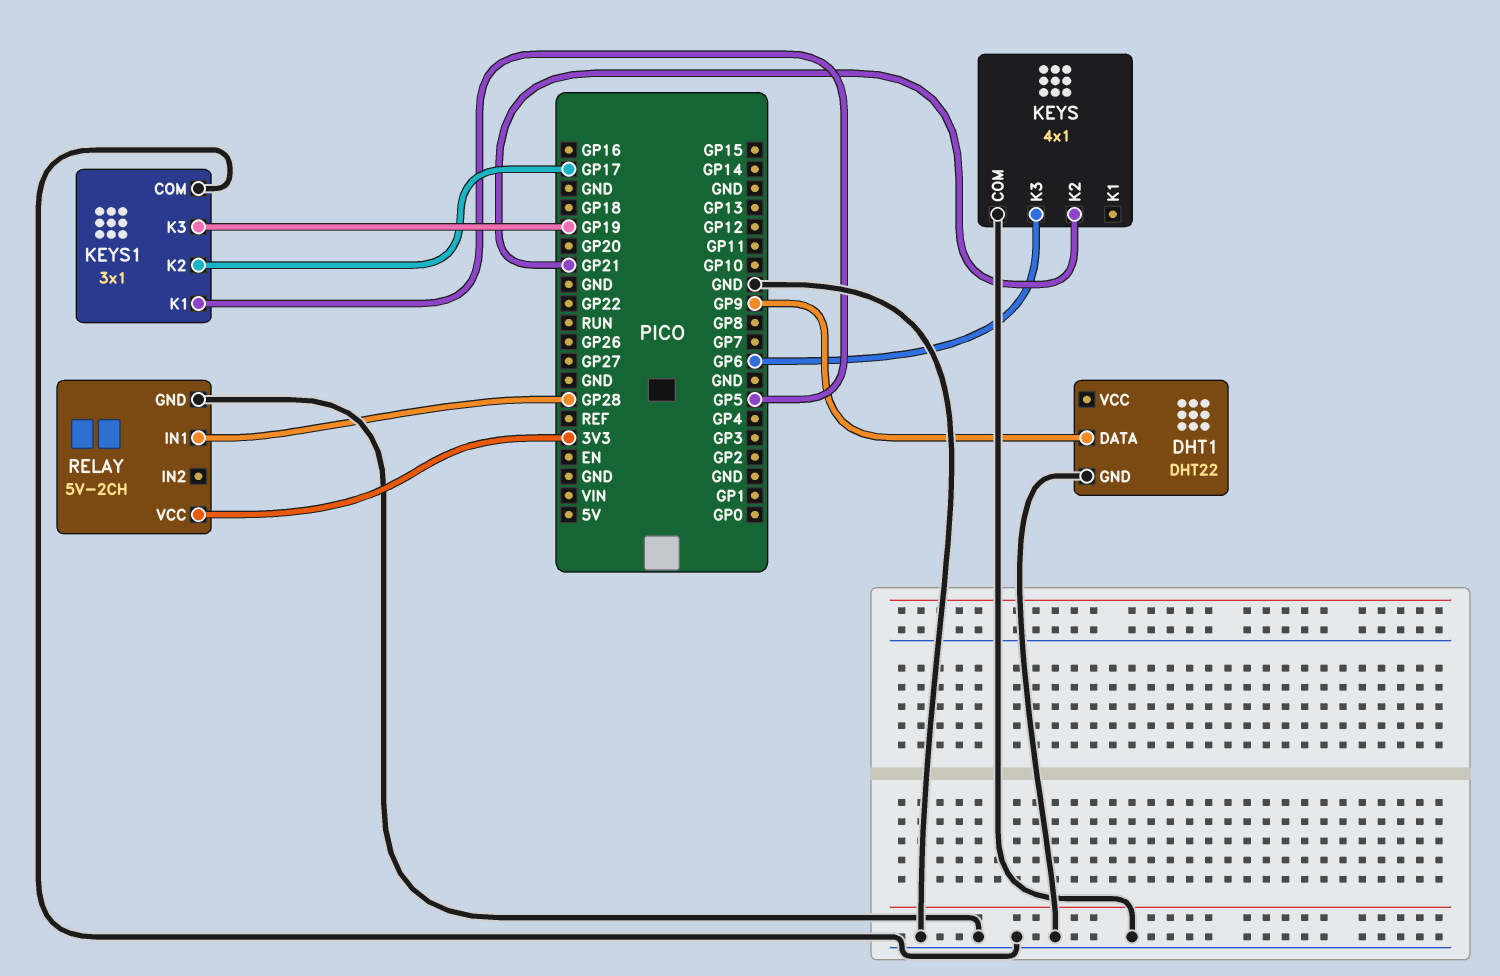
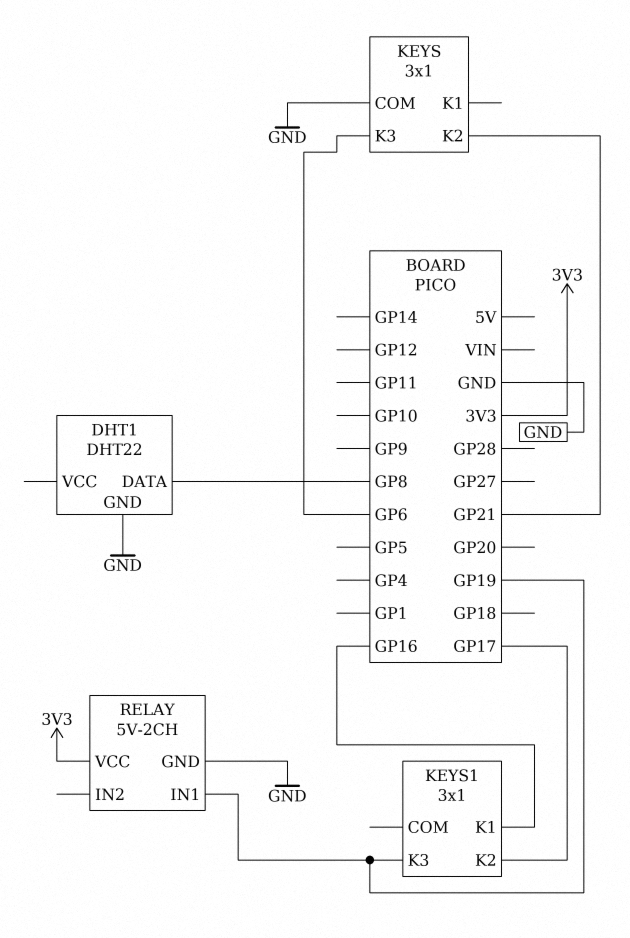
DHT1 pin DATA: GP9 -> GP8
KEYS: 4x1 -> 3x1
KEYS1 pin COM: GND -> none
KEYS1 pin K1: GP5 -> GP16
RELAY pin IN1: GP28 -> GP19

